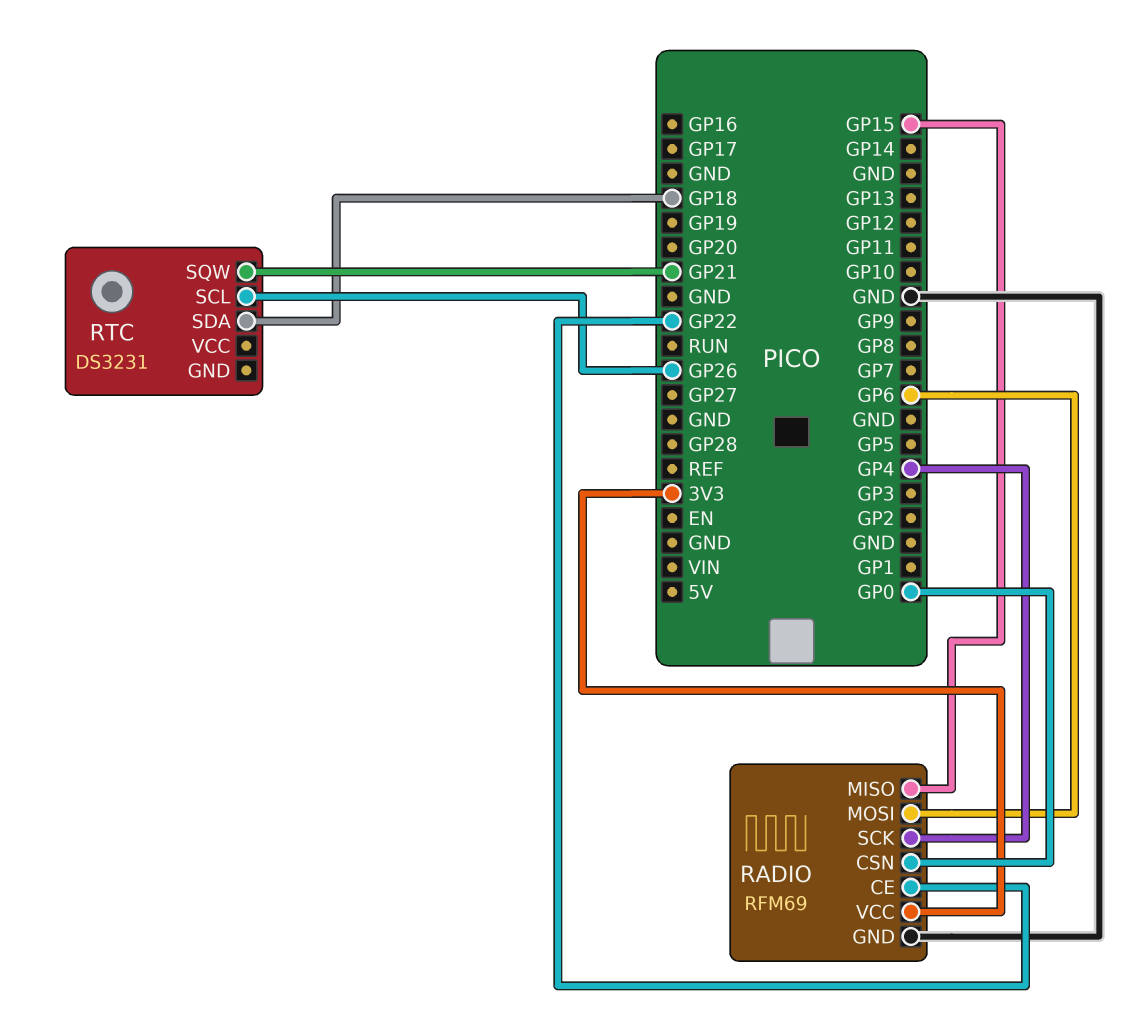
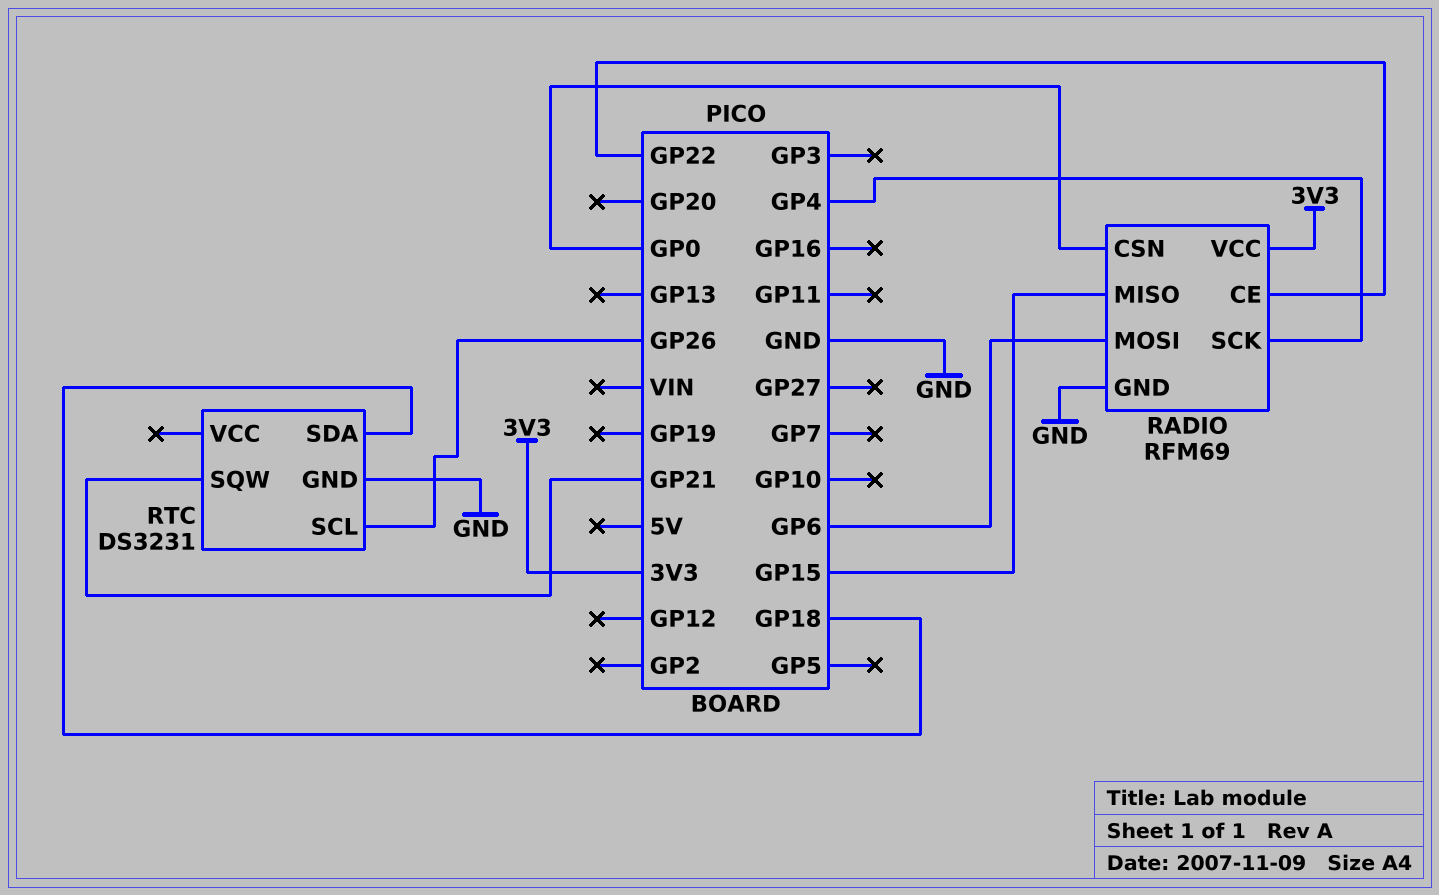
RTC pin GND: none -> GND

